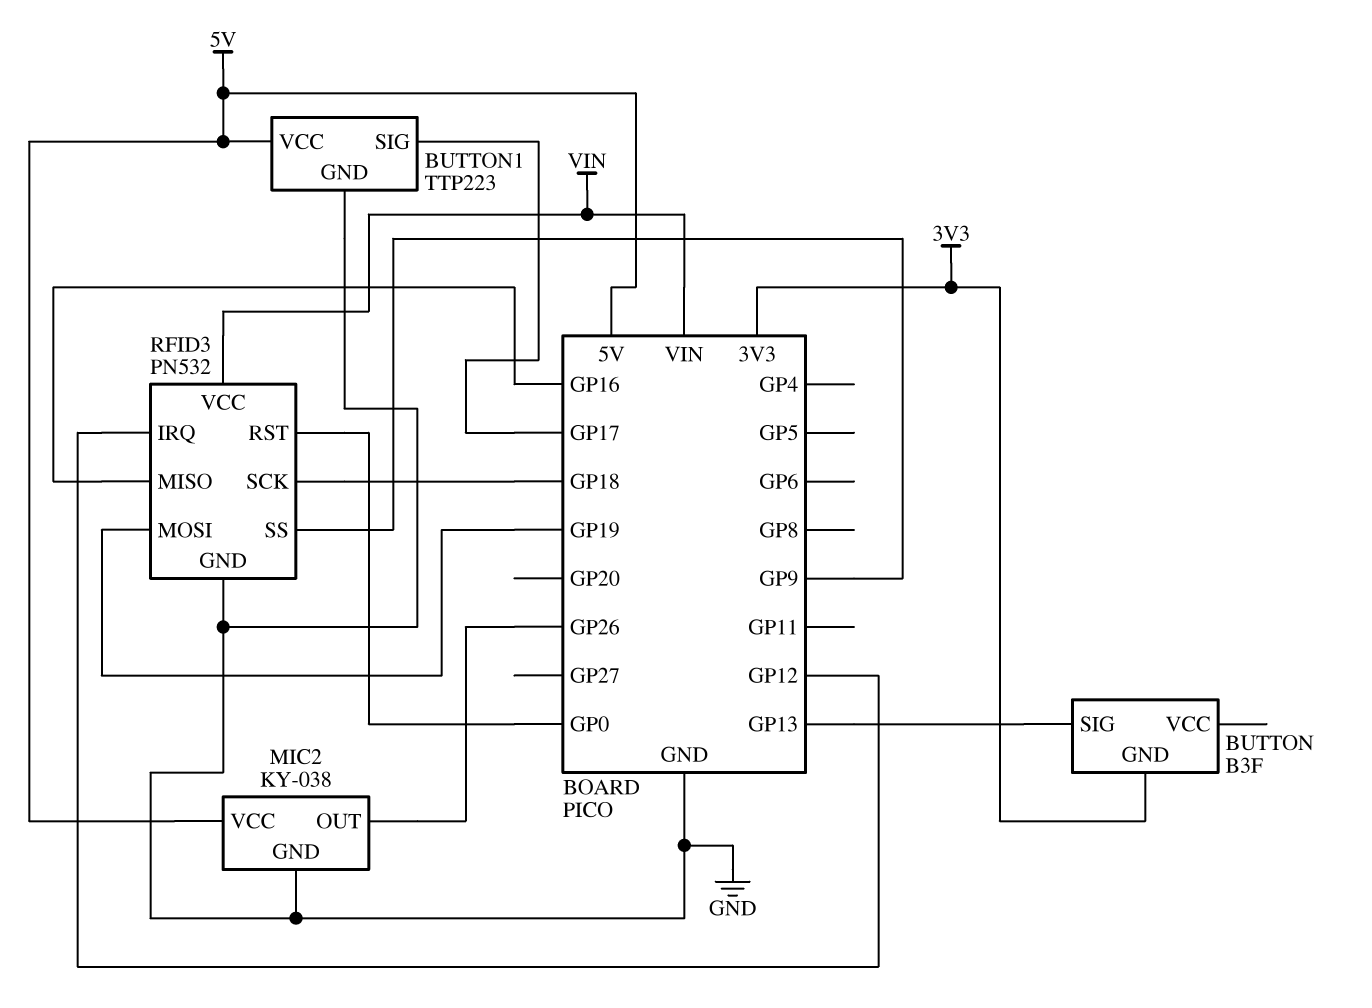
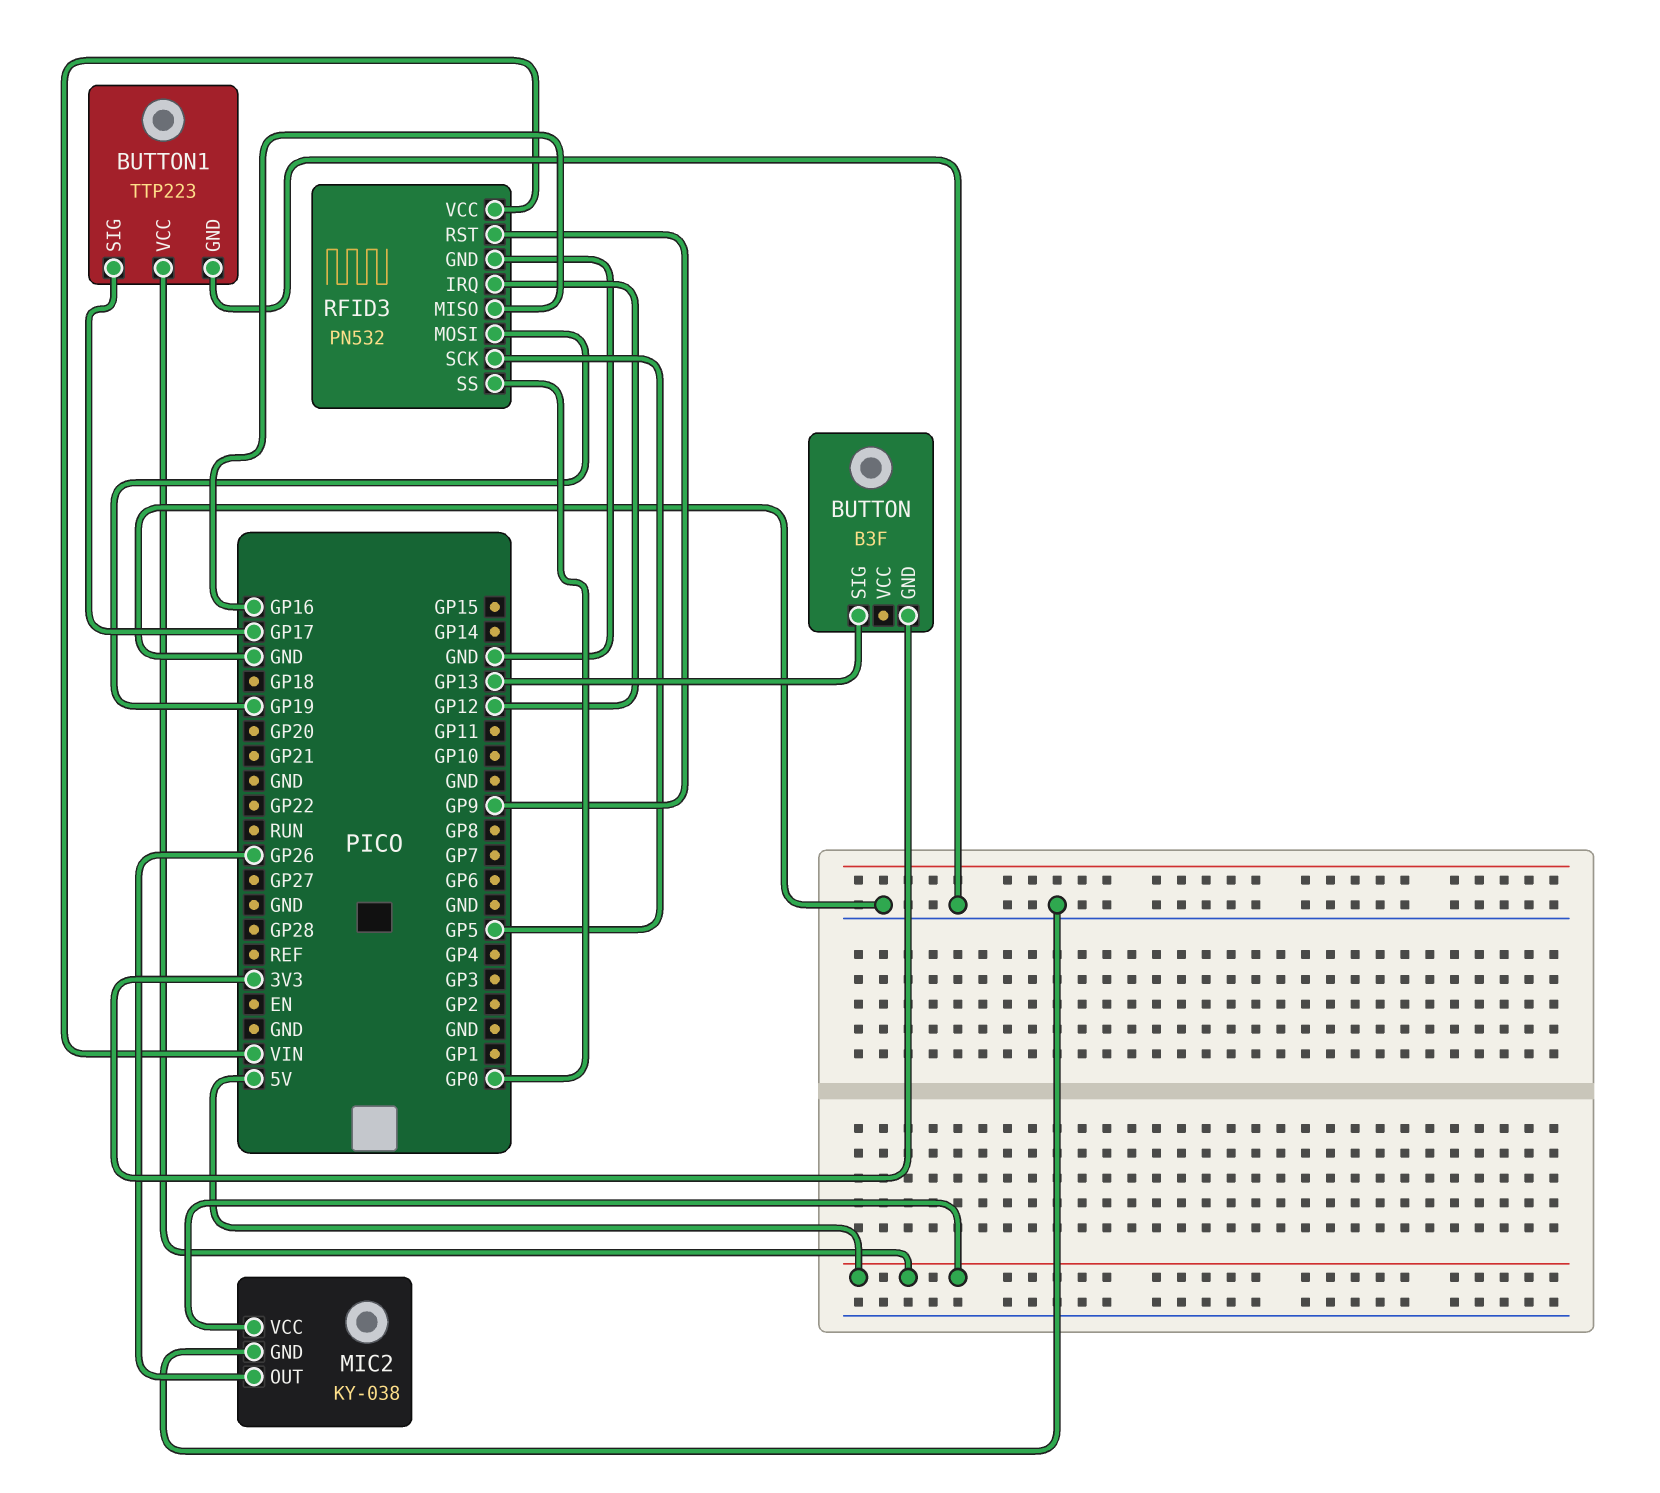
RFID3 pin RST: GP0 -> GP9
RFID3 pin SCK: GP18 -> GP5
RFID3 pin SS: GP9 -> GP0

